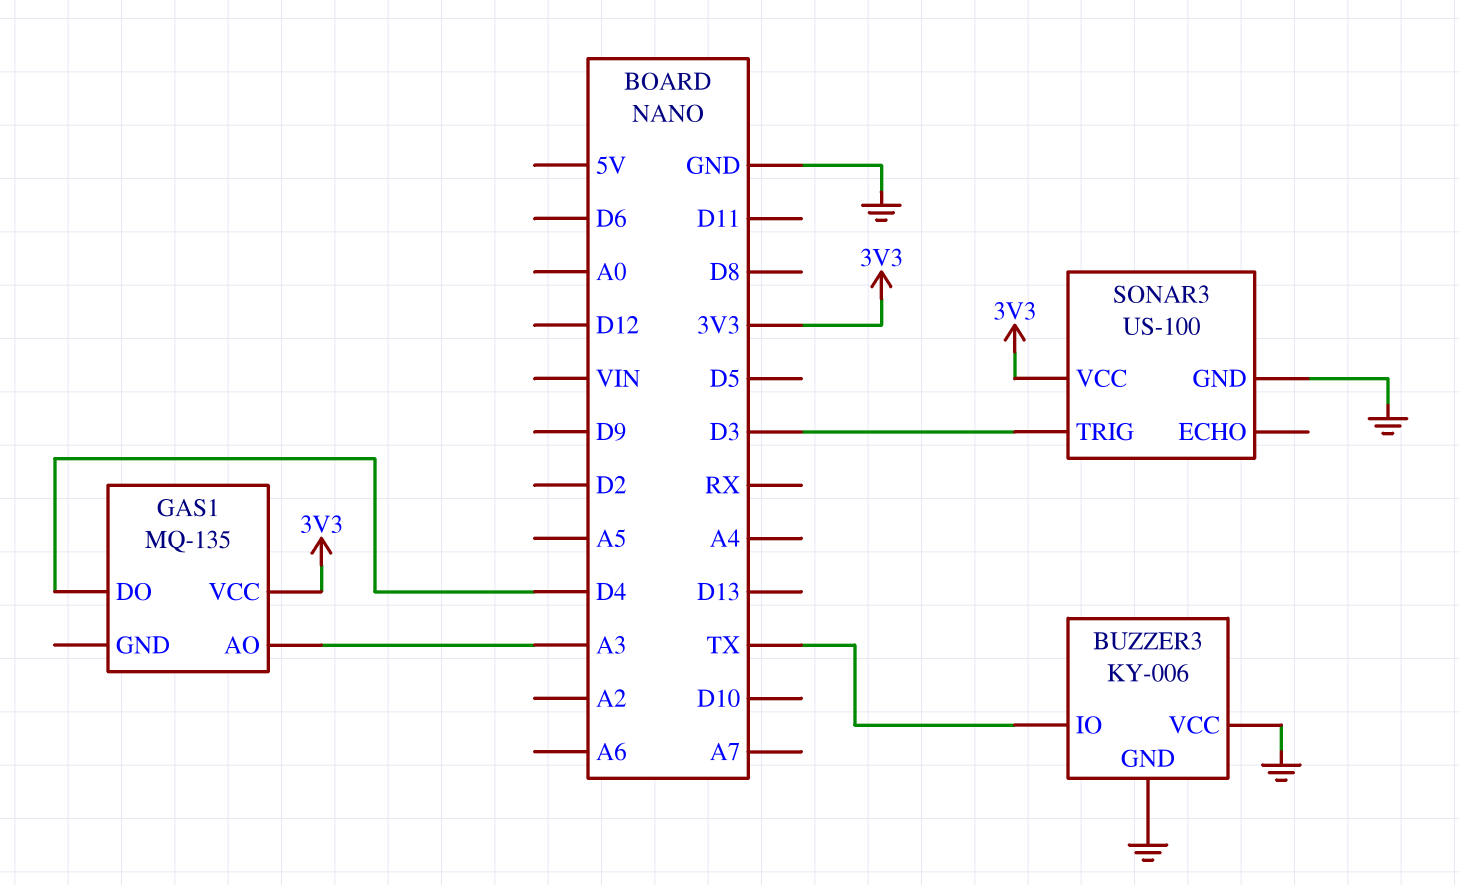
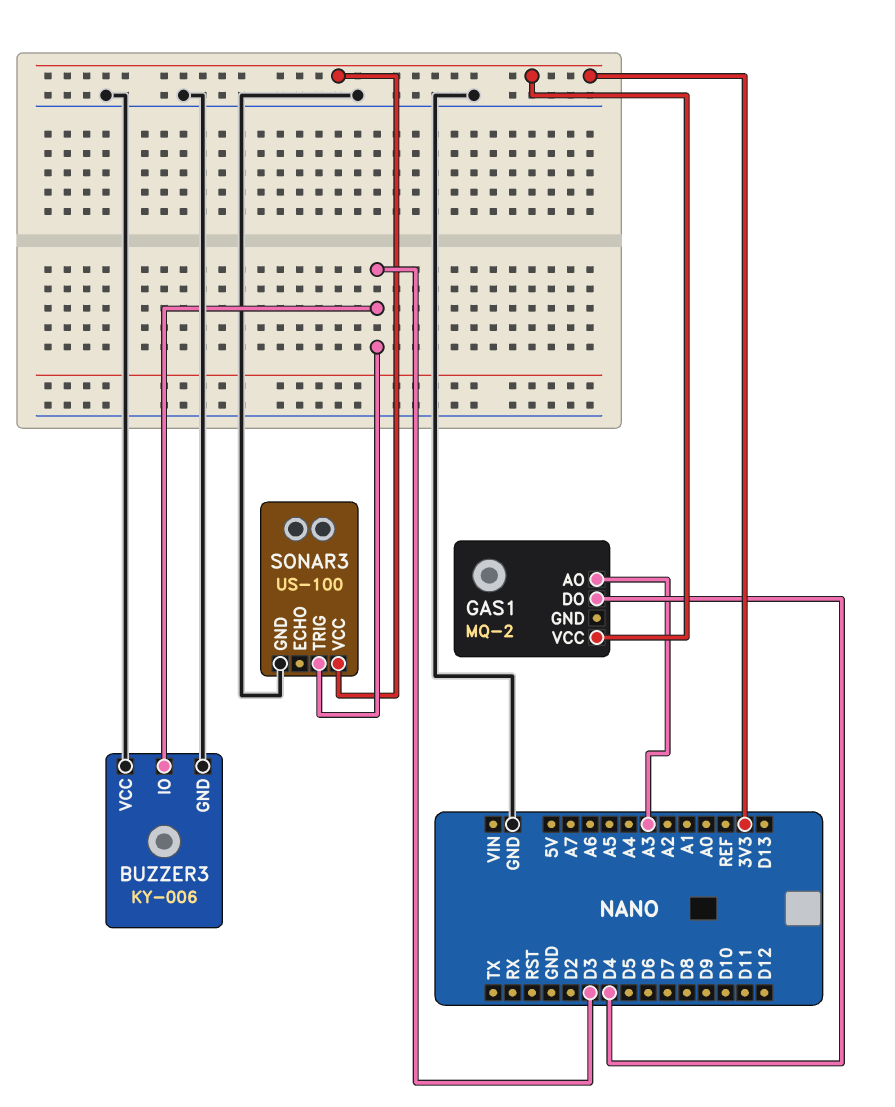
BUZZER3 pin IO: TX -> D3
GAS1: MQ-135 -> MQ-2

